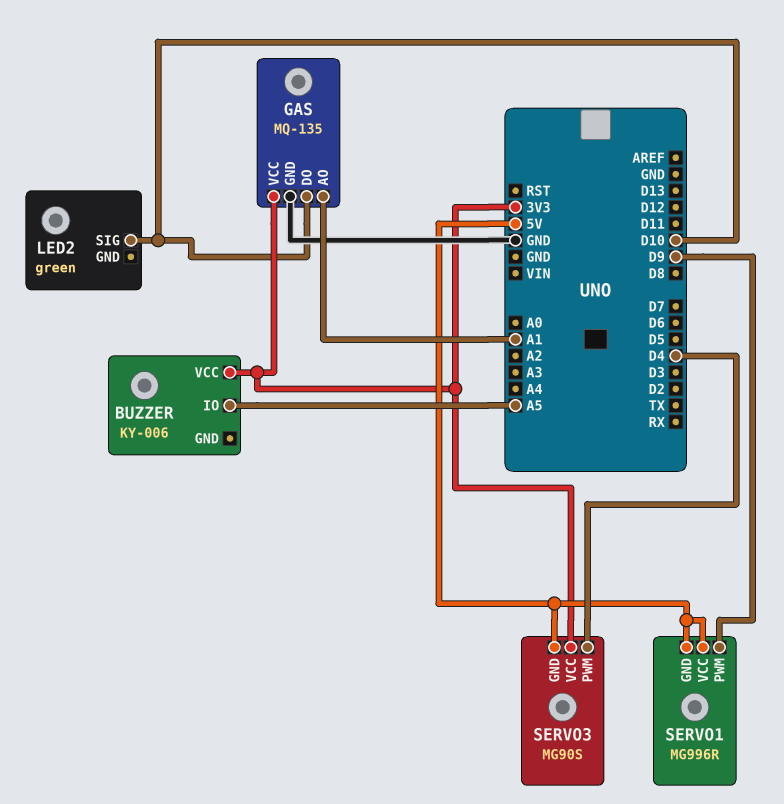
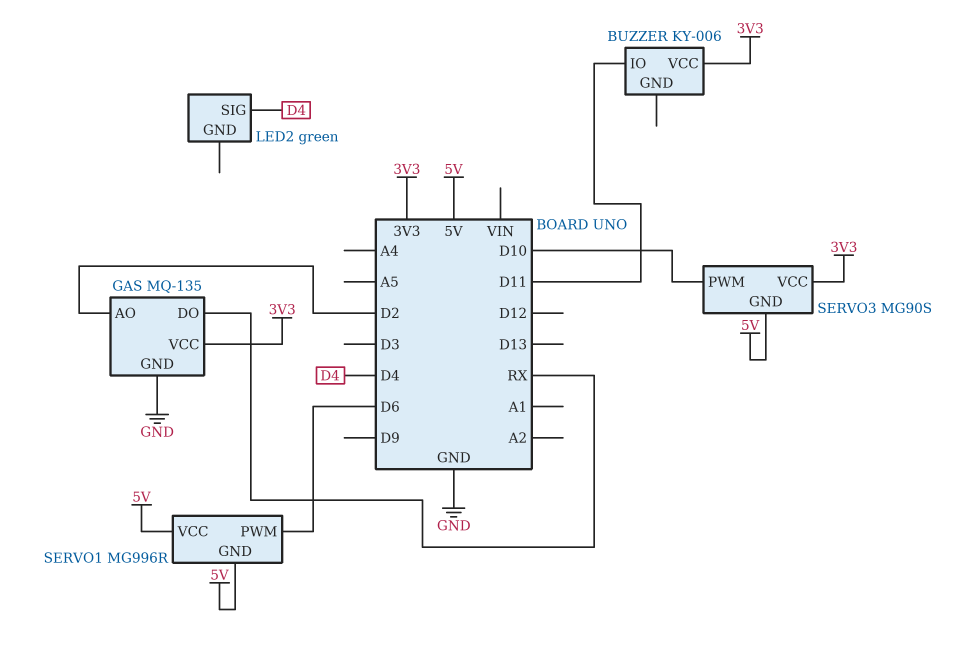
BUZZER pin IO: A5 -> D11
GAS pin AO: A1 -> D2
GAS pin DO: D10 -> RX
LED2 pin SIG: D10 -> D4
SERVO1 pin PWM: D9 -> D6
SERVO3 pin PWM: D4 -> D10

